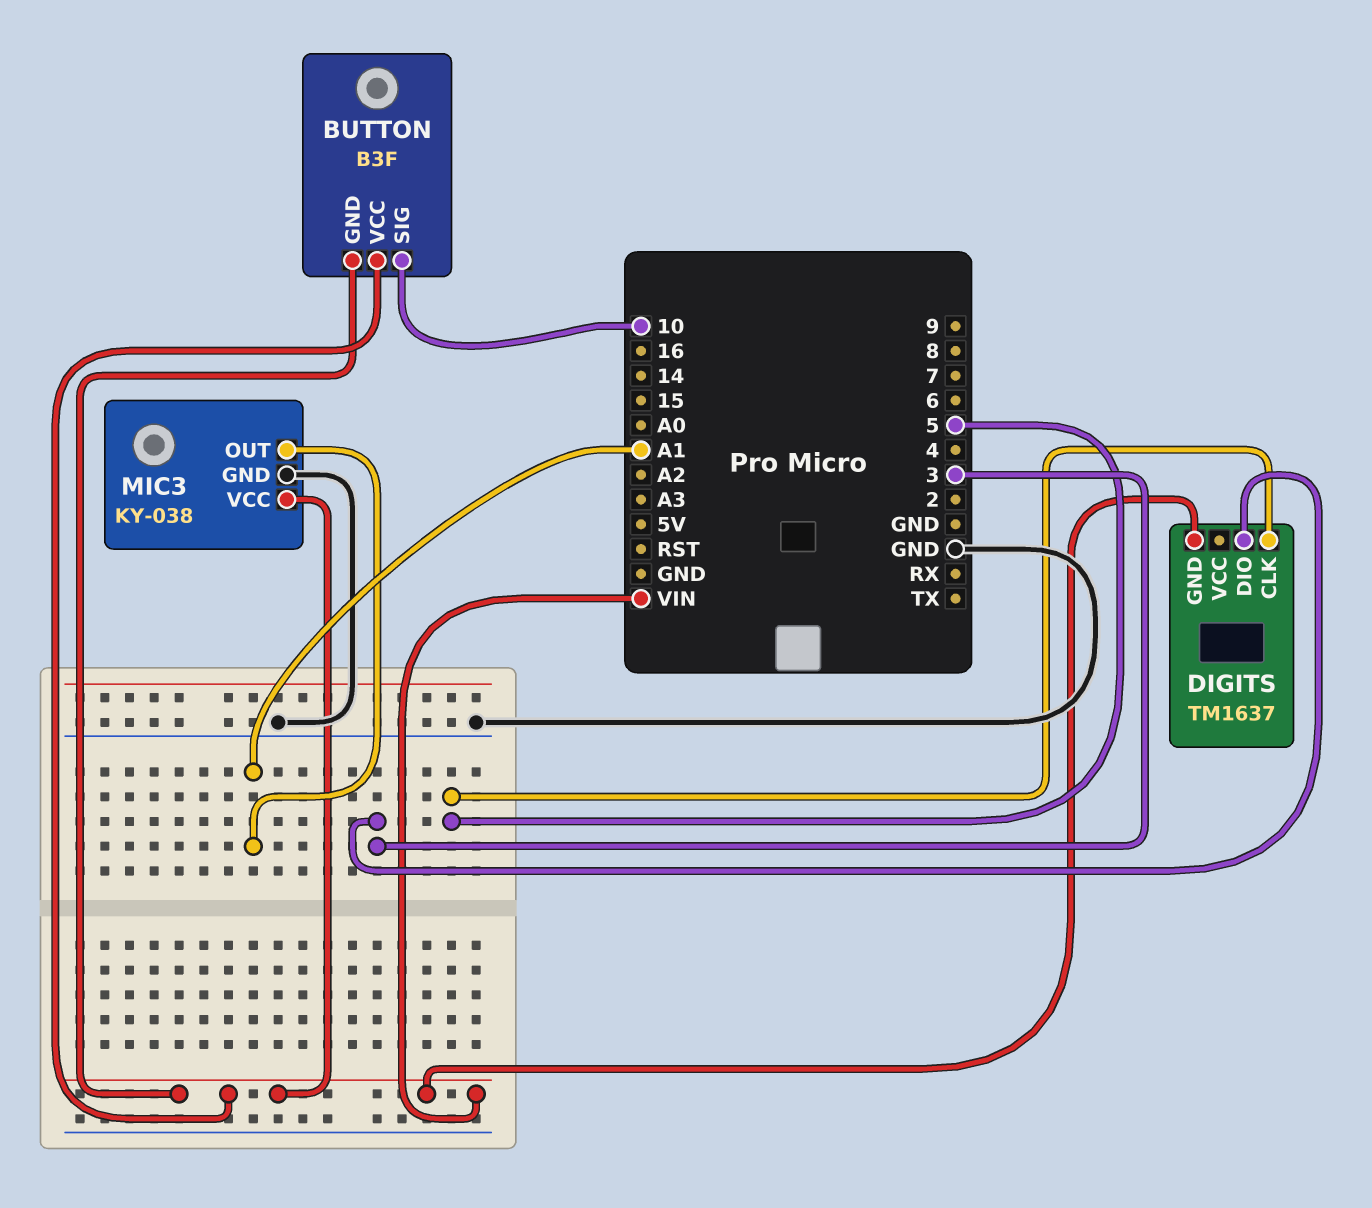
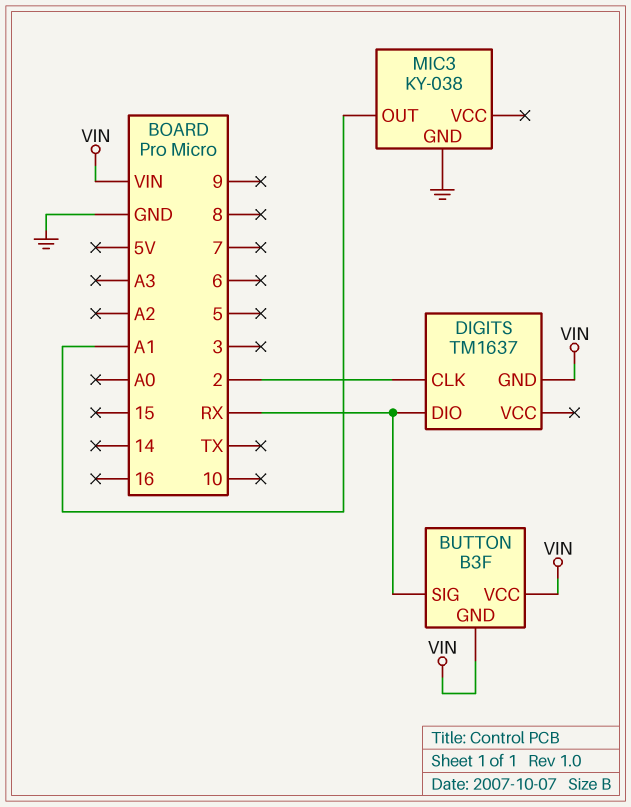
BUTTON pin SIG: 10 -> RX
DIGITS pin CLK: 5 -> 2
DIGITS pin DIO: 3 -> RX
MIC3 pin VCC: VIN -> none

